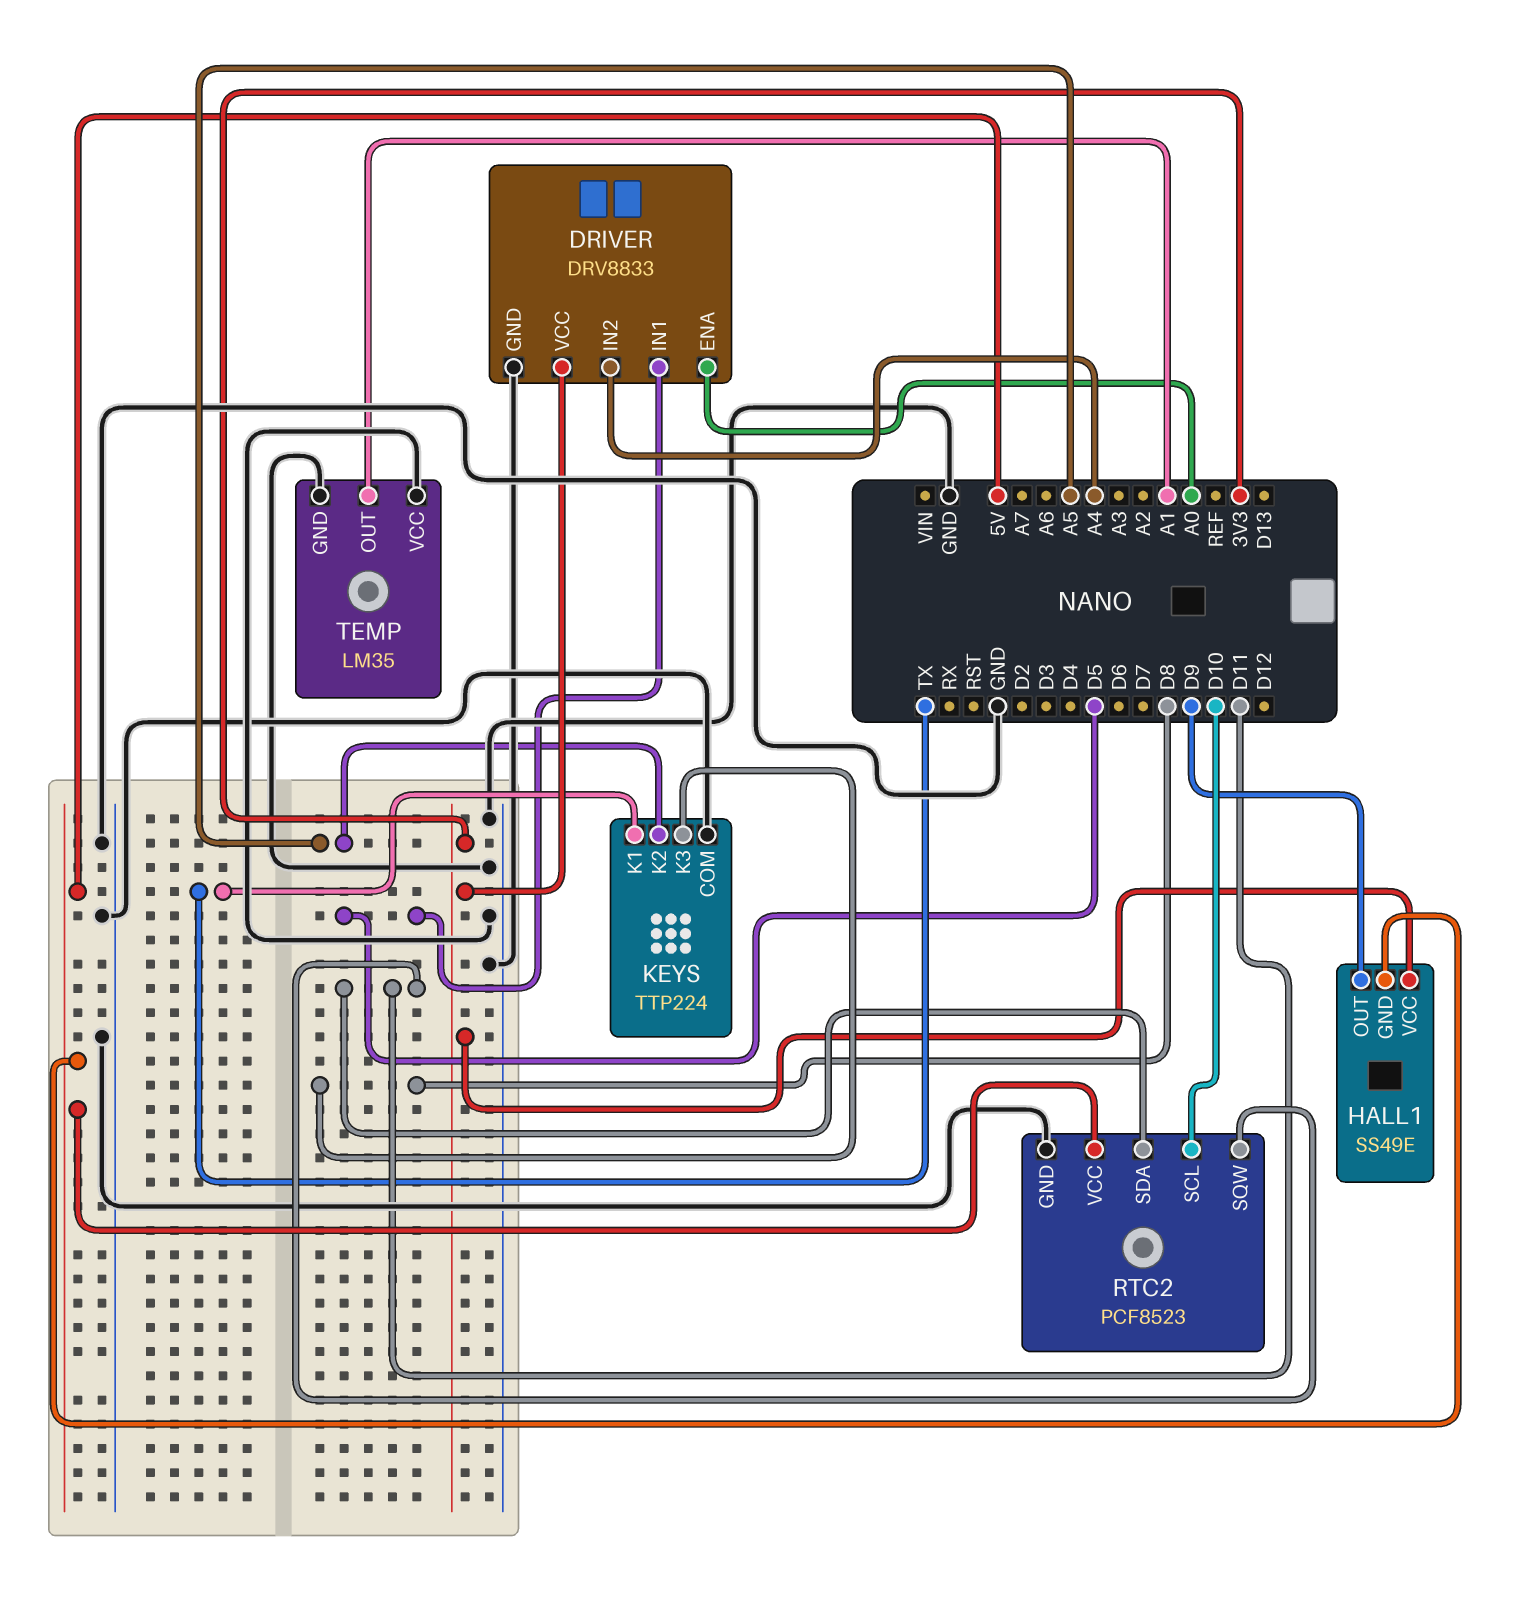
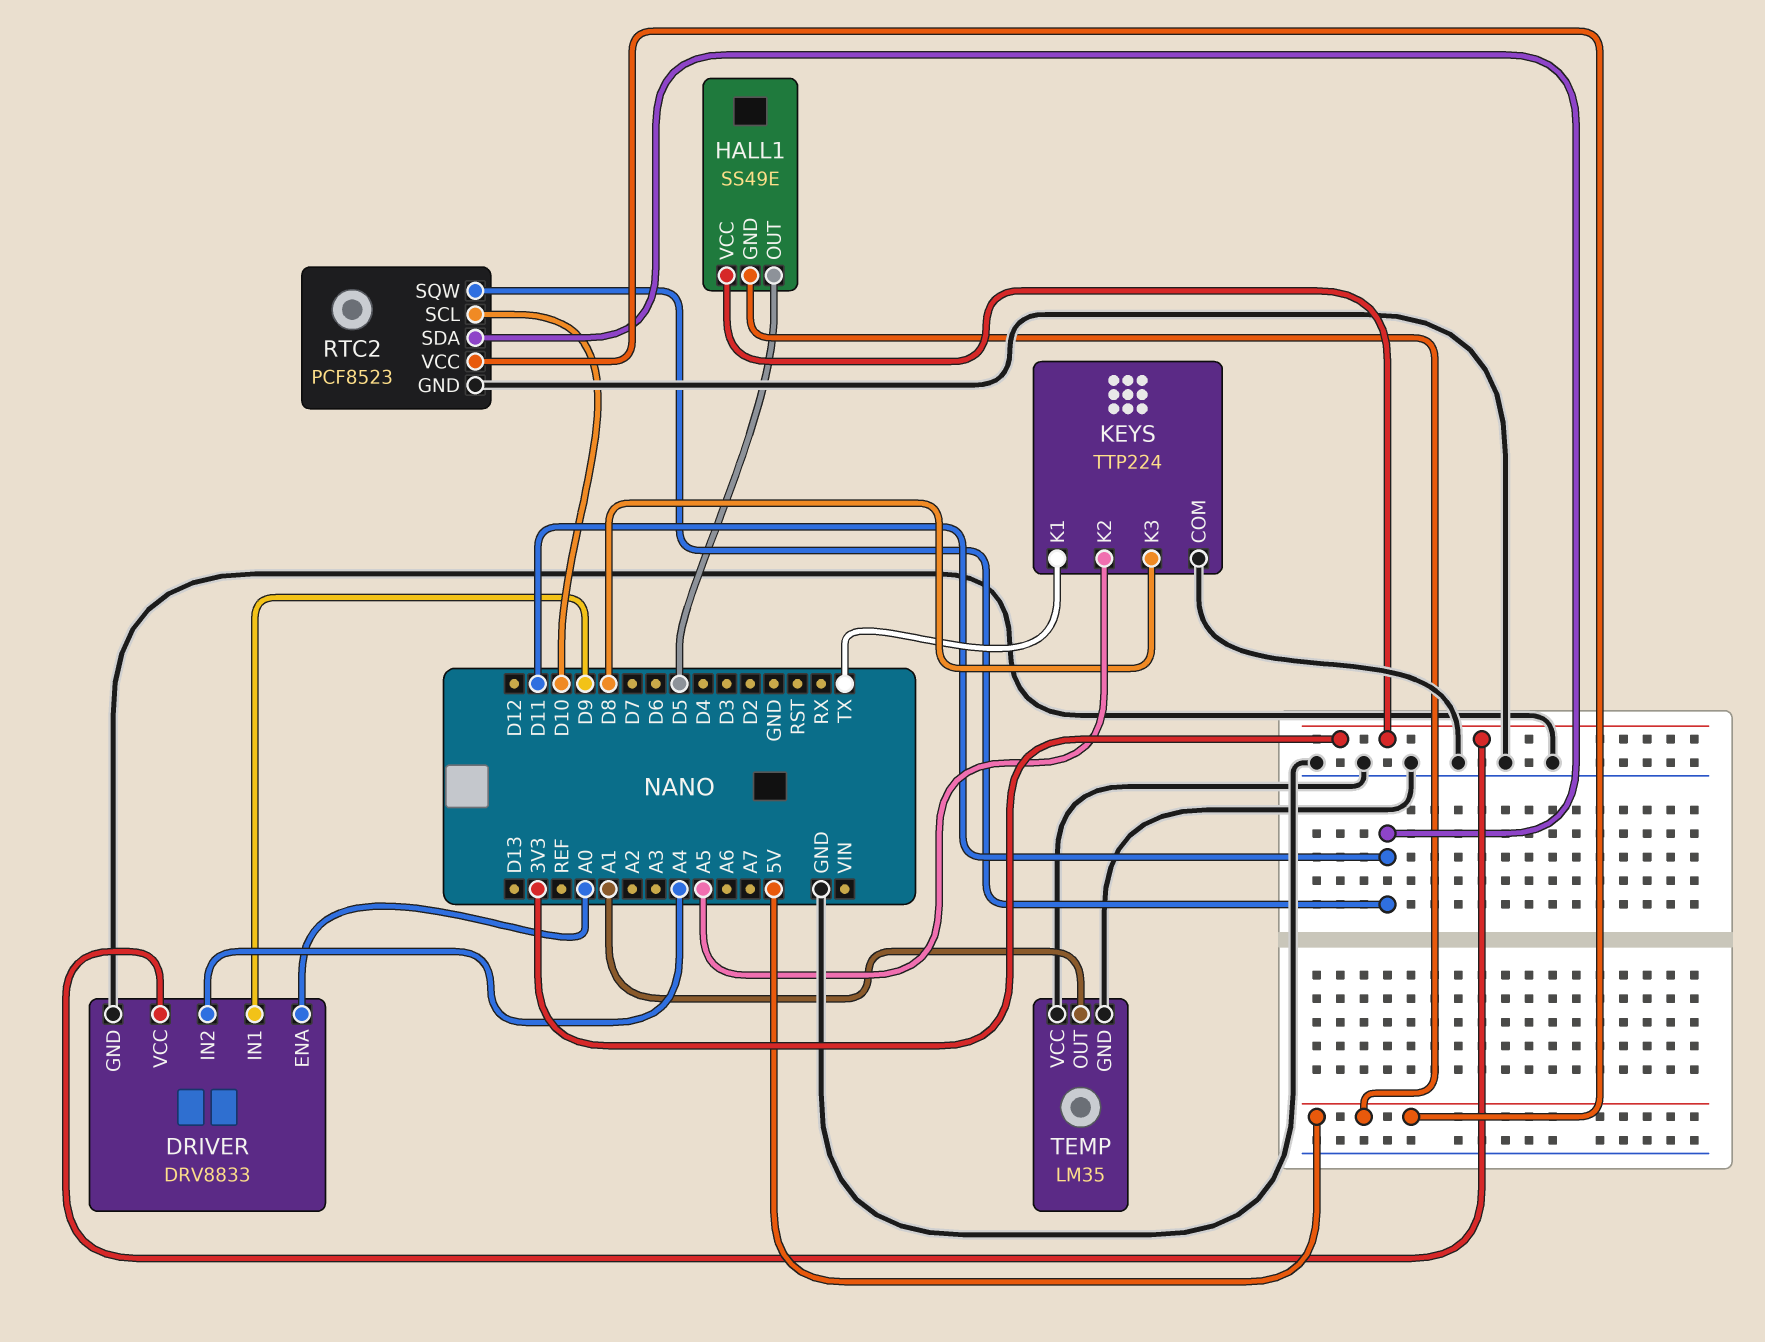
DRIVER pin IN1: D5 -> D9
HALL1 pin OUT: D9 -> D5

